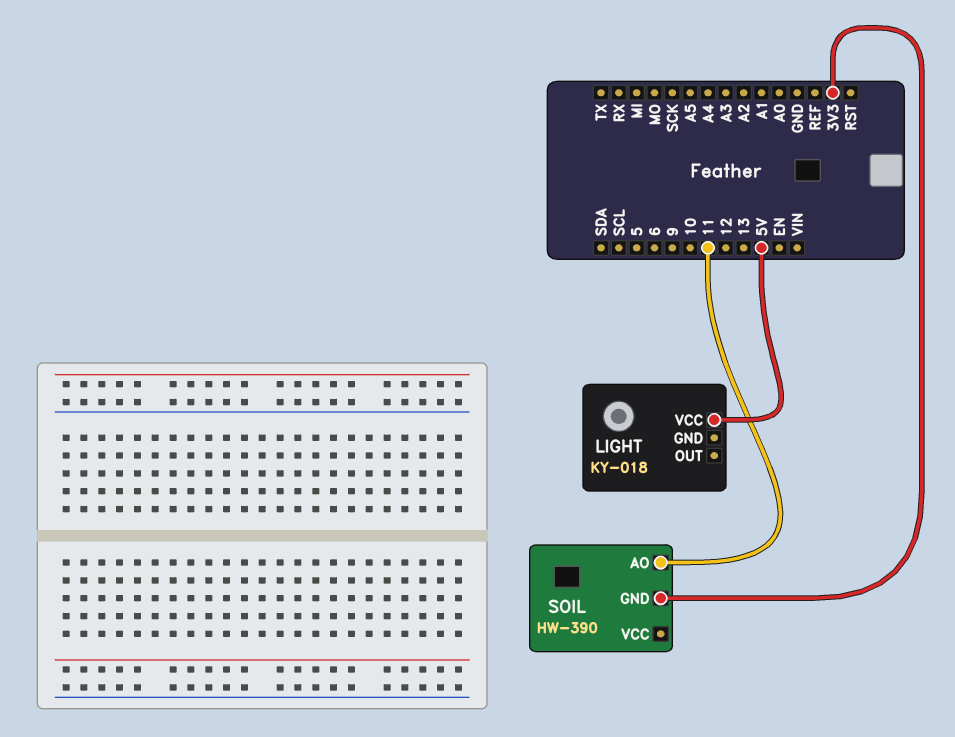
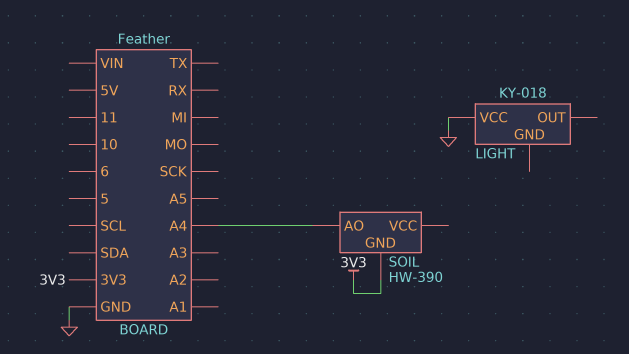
LIGHT pin VCC: 5V -> GND
SOIL pin AO: 11 -> A4

